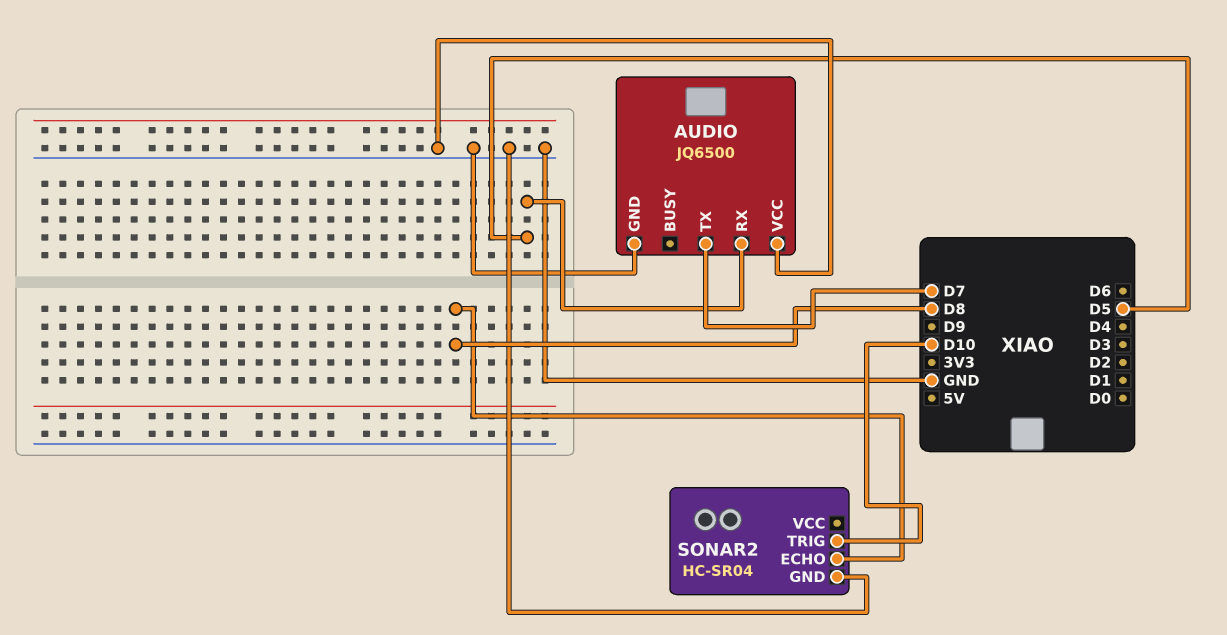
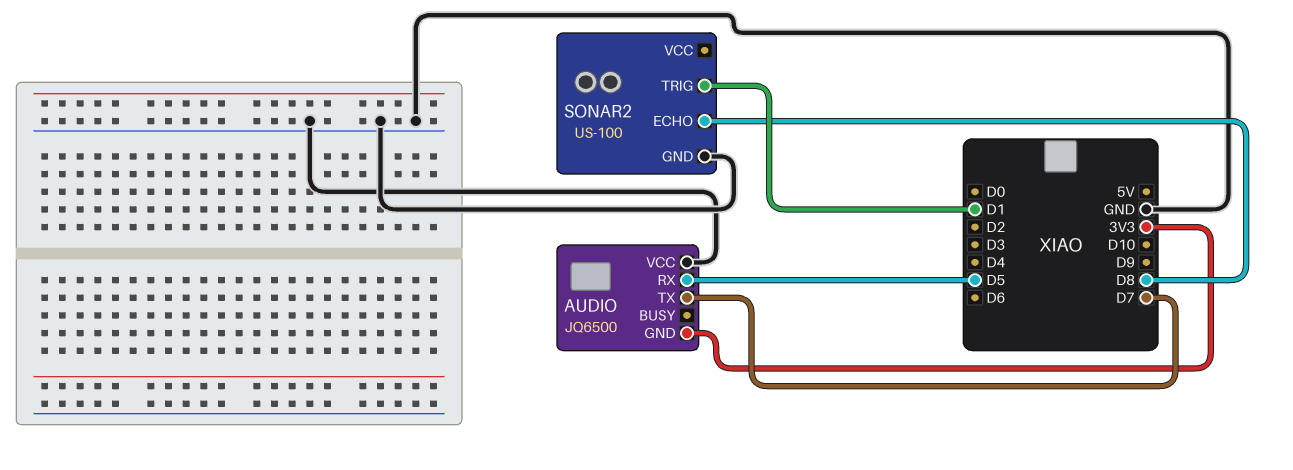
AUDIO pin GND: GND -> 3V3
SONAR2: HC-SR04 -> US-100
SONAR2 pin TRIG: D10 -> D1

